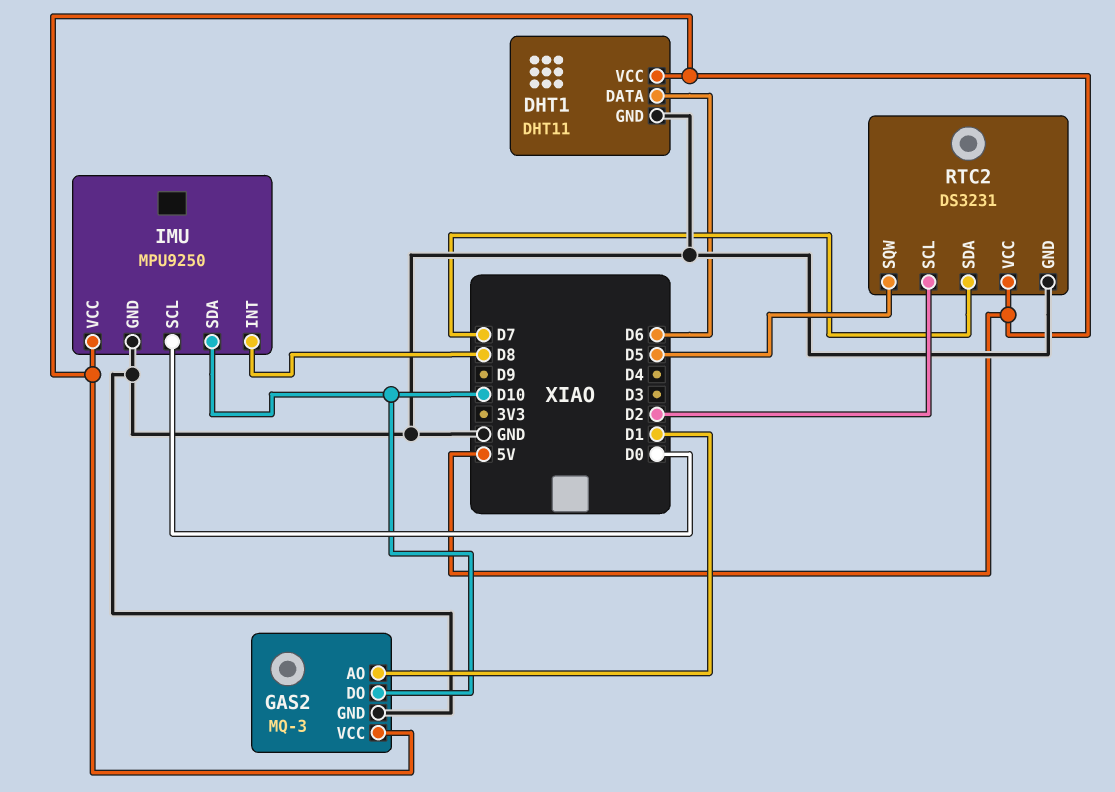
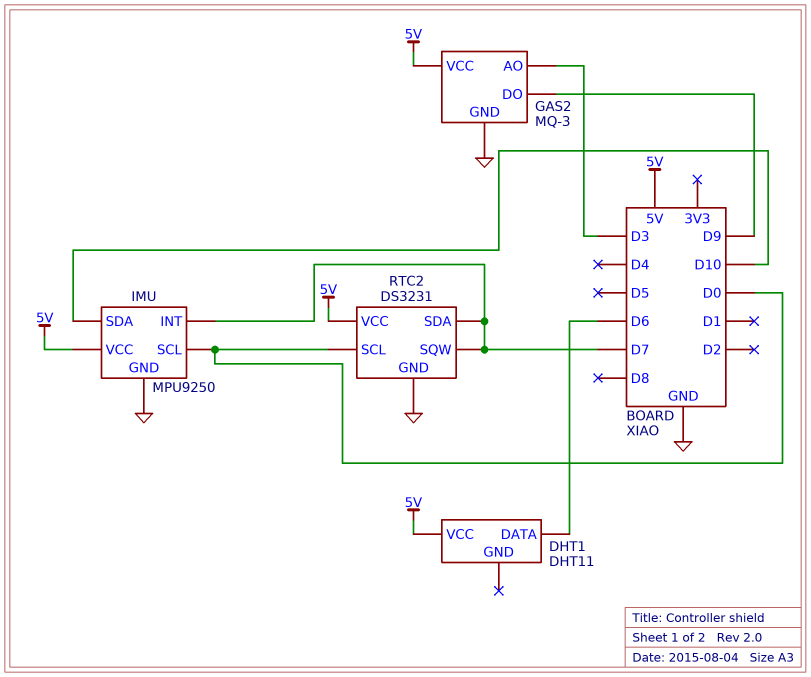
DHT1 pin GND: GND -> none
GAS2 pin AO: D1 -> D3
GAS2 pin DO: D10 -> D9
IMU pin INT: D8 -> D7
RTC2 pin SCL: D2 -> D0
RTC2 pin SQW: D5 -> D7

